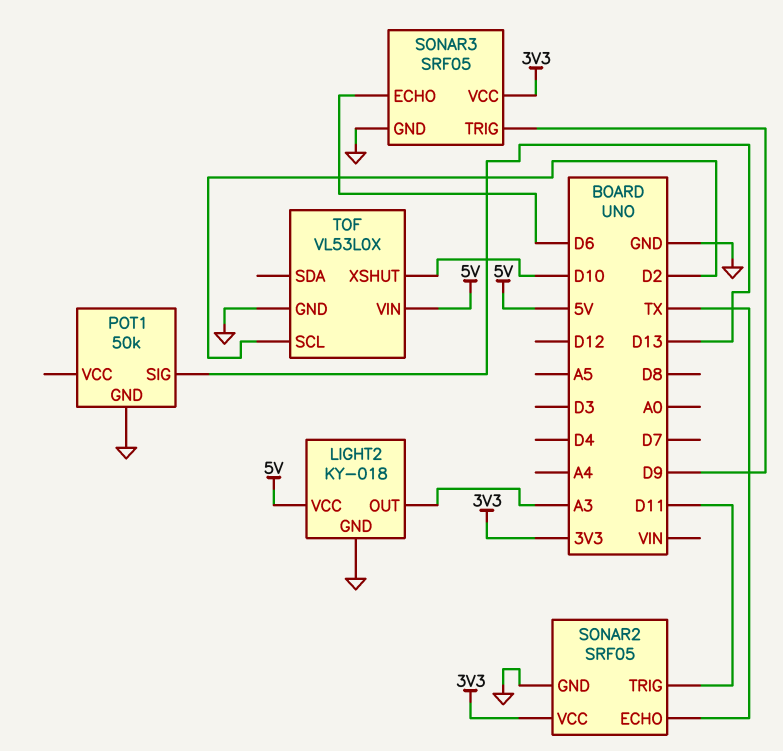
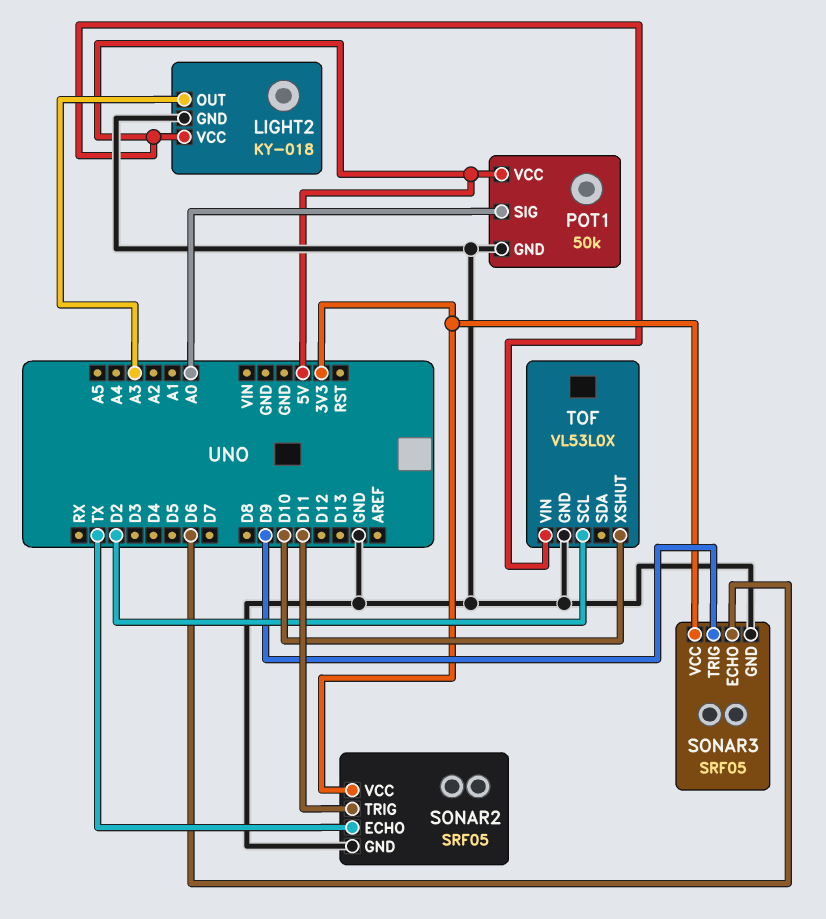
POT1 pin SIG: D13 -> A0
POT1 pin VCC: none -> 5V

